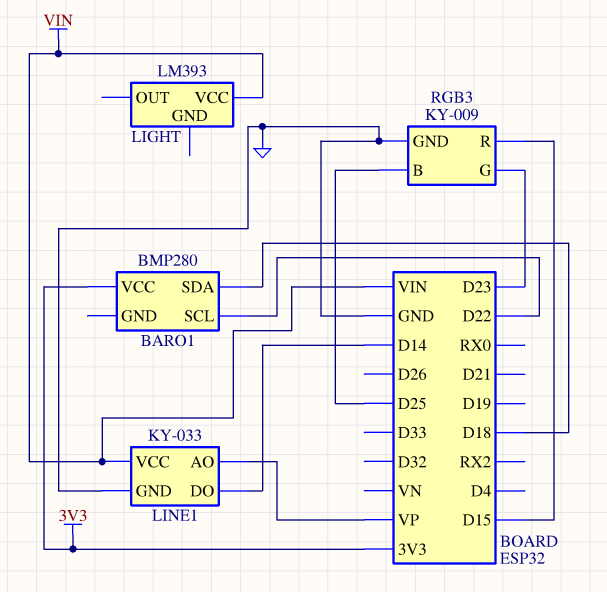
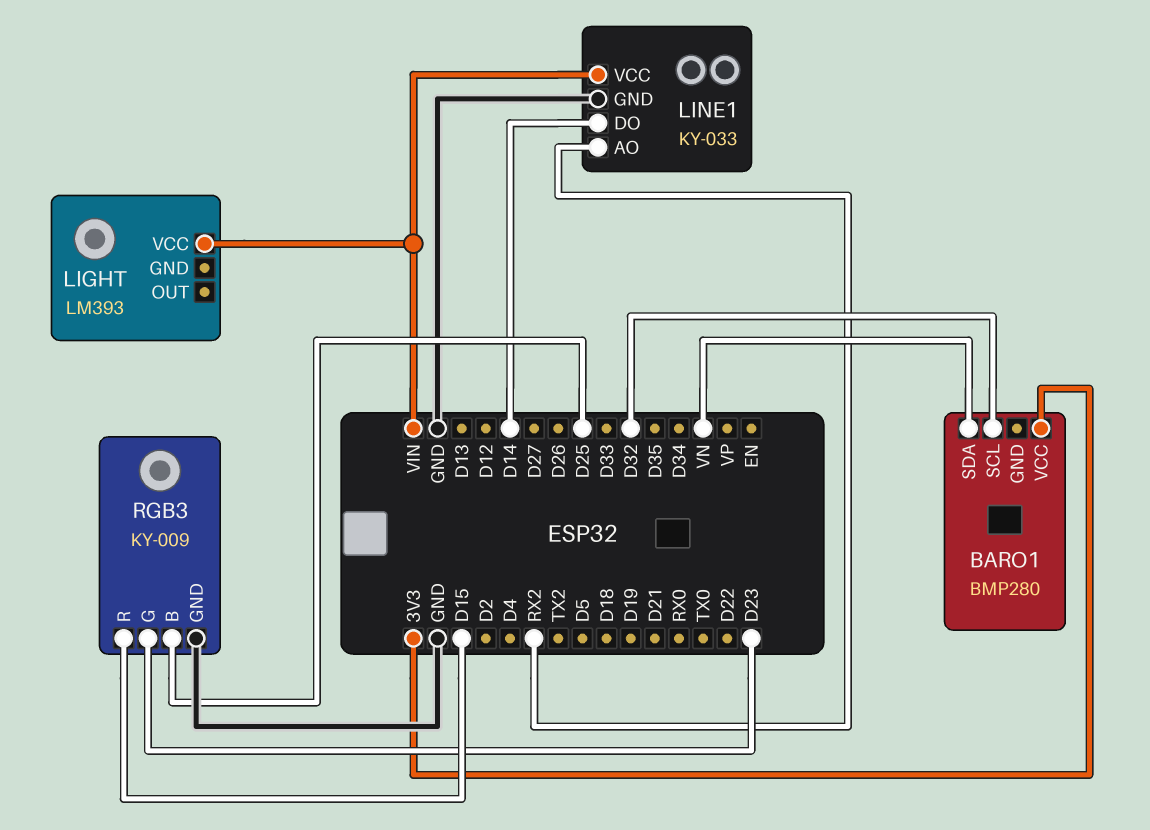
BARO1 pin SCL: D22 -> D32
BARO1 pin SDA: D18 -> VN
LINE1 pin AO: VP -> RX2

